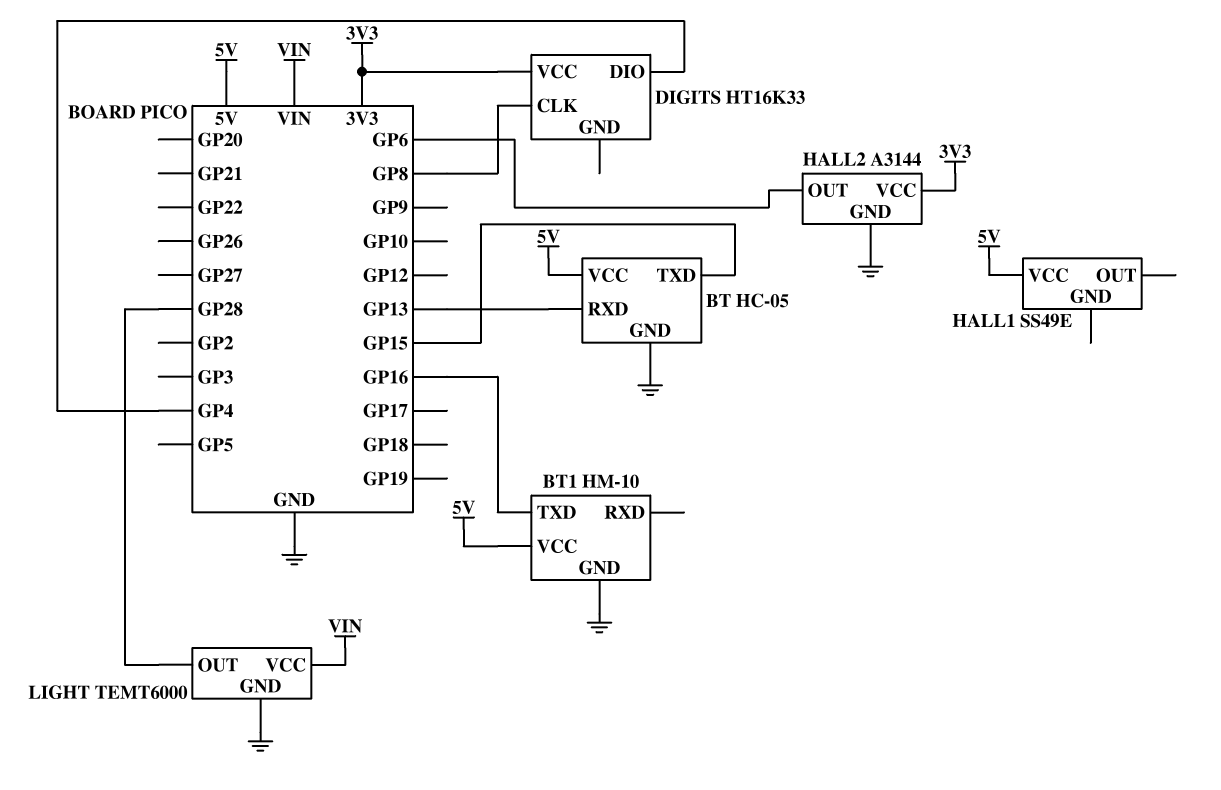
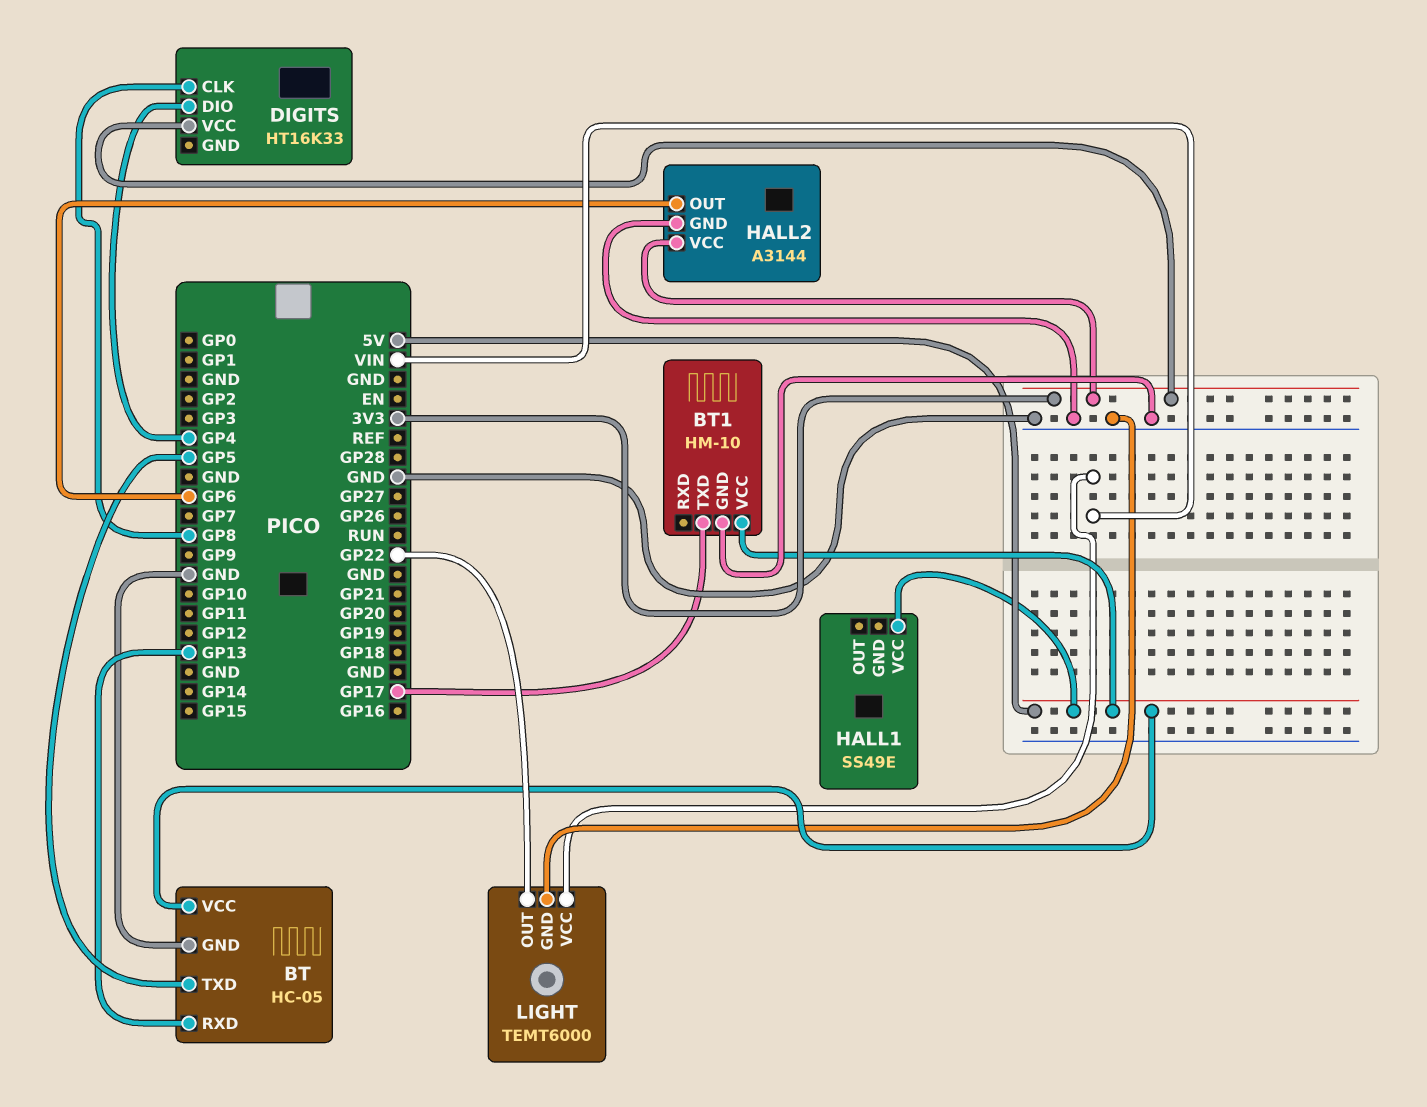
BT pin TXD: GP15 -> GP5
BT1 pin TXD: GP16 -> GP17
LIGHT pin OUT: GP28 -> GP22

